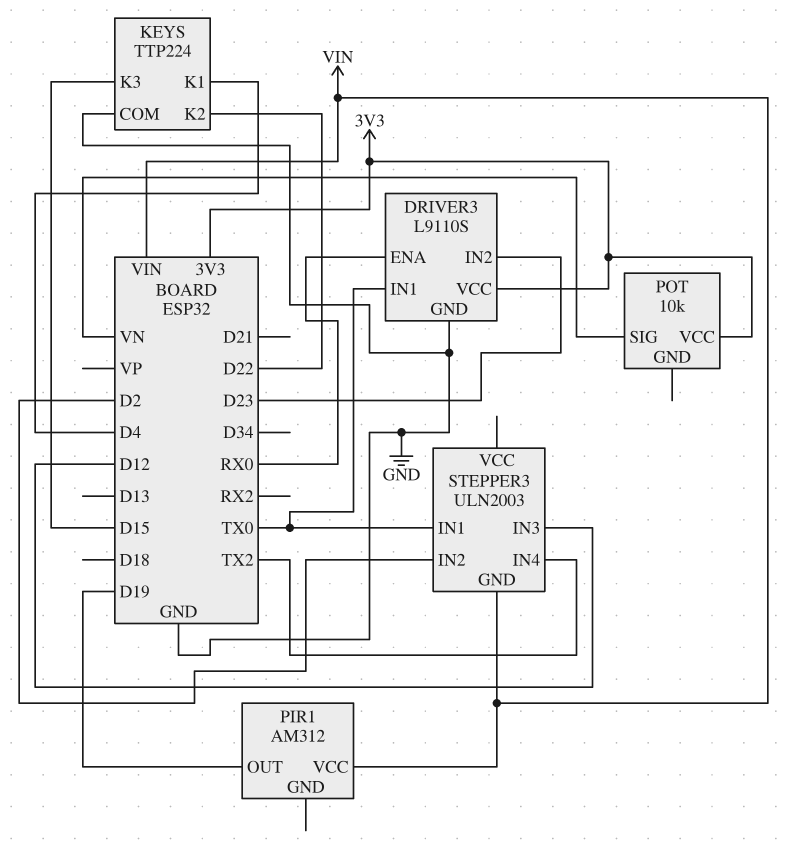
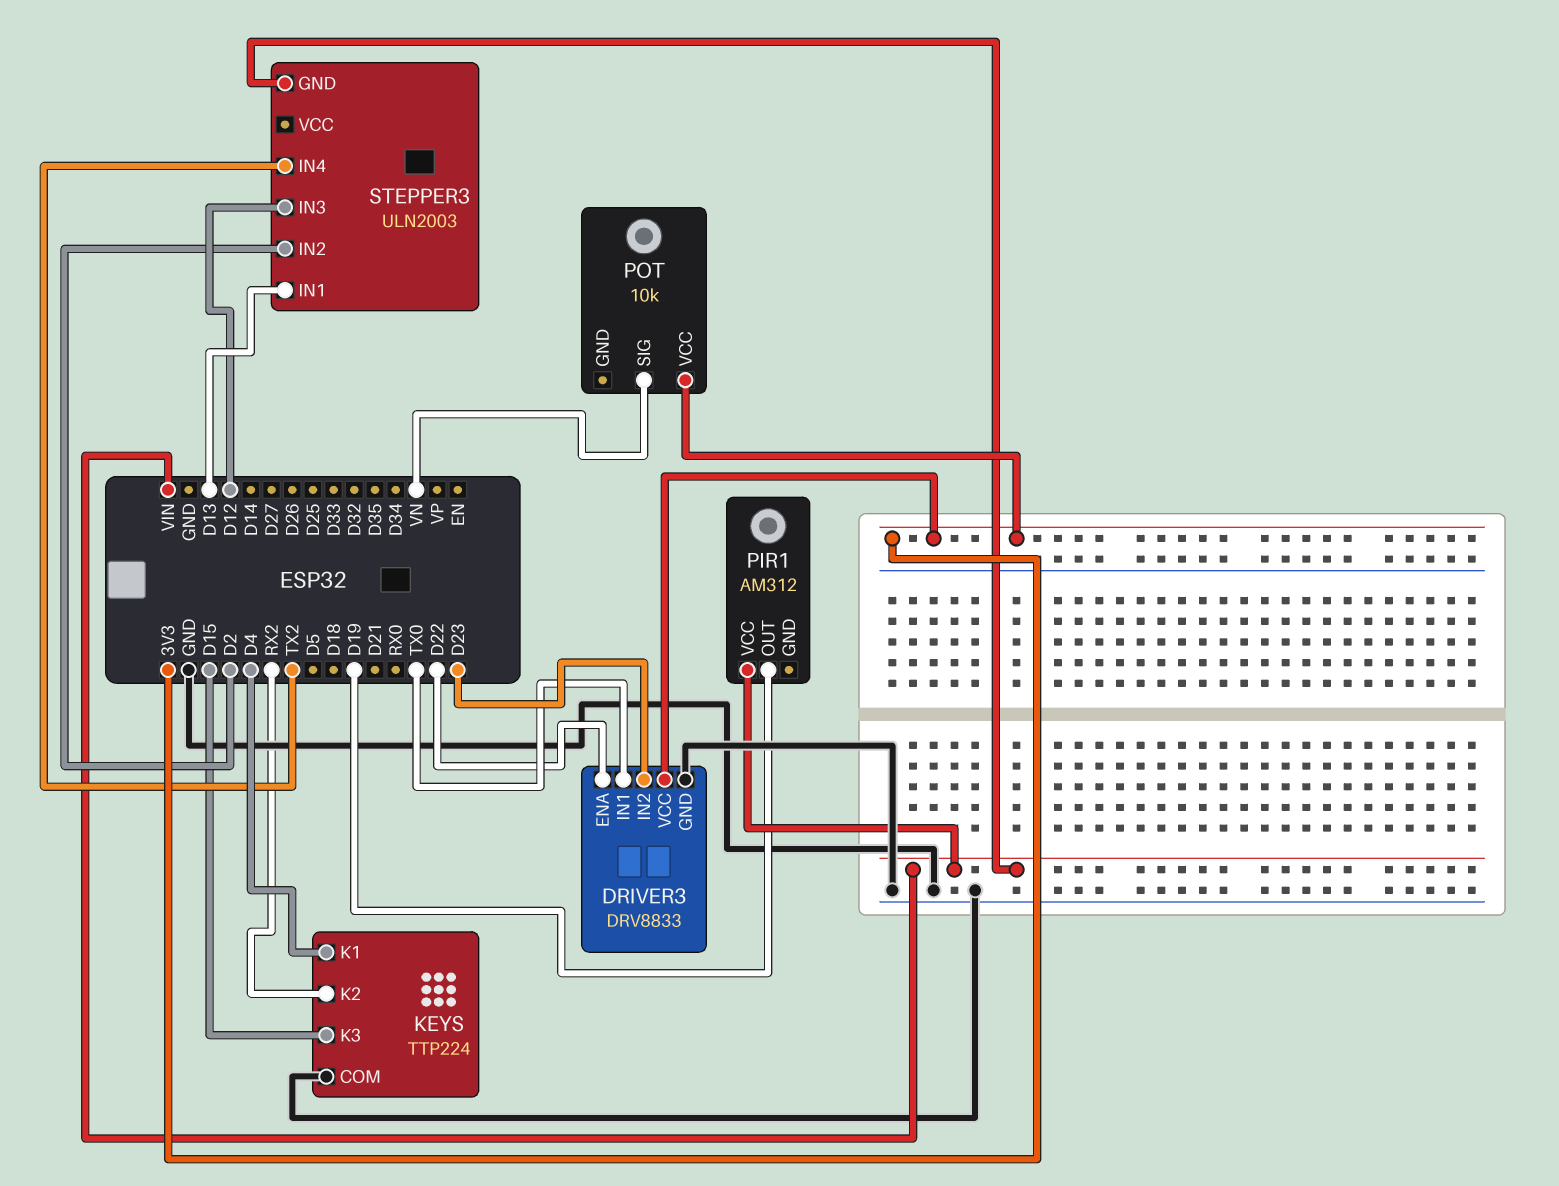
DRIVER3: L9110S -> DRV8833
DRIVER3 pin ENA: RX0 -> D22
KEYS pin K2: D22 -> RX2
STEPPER3 pin IN1: TX0 -> D13

